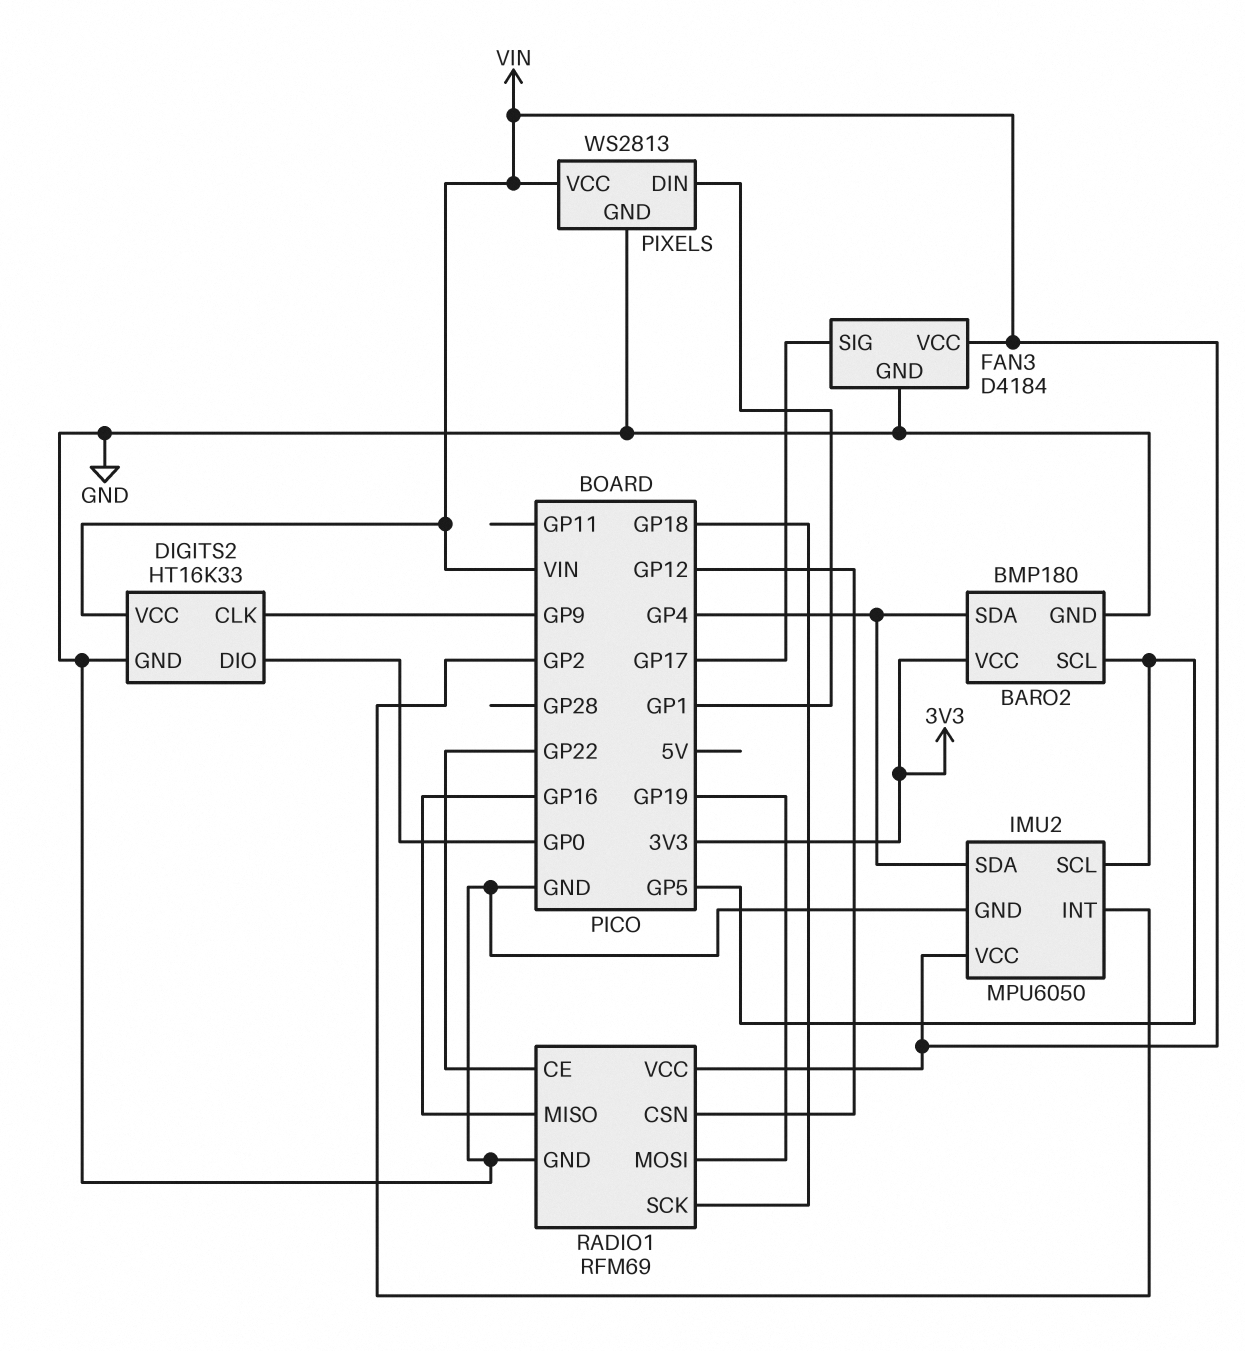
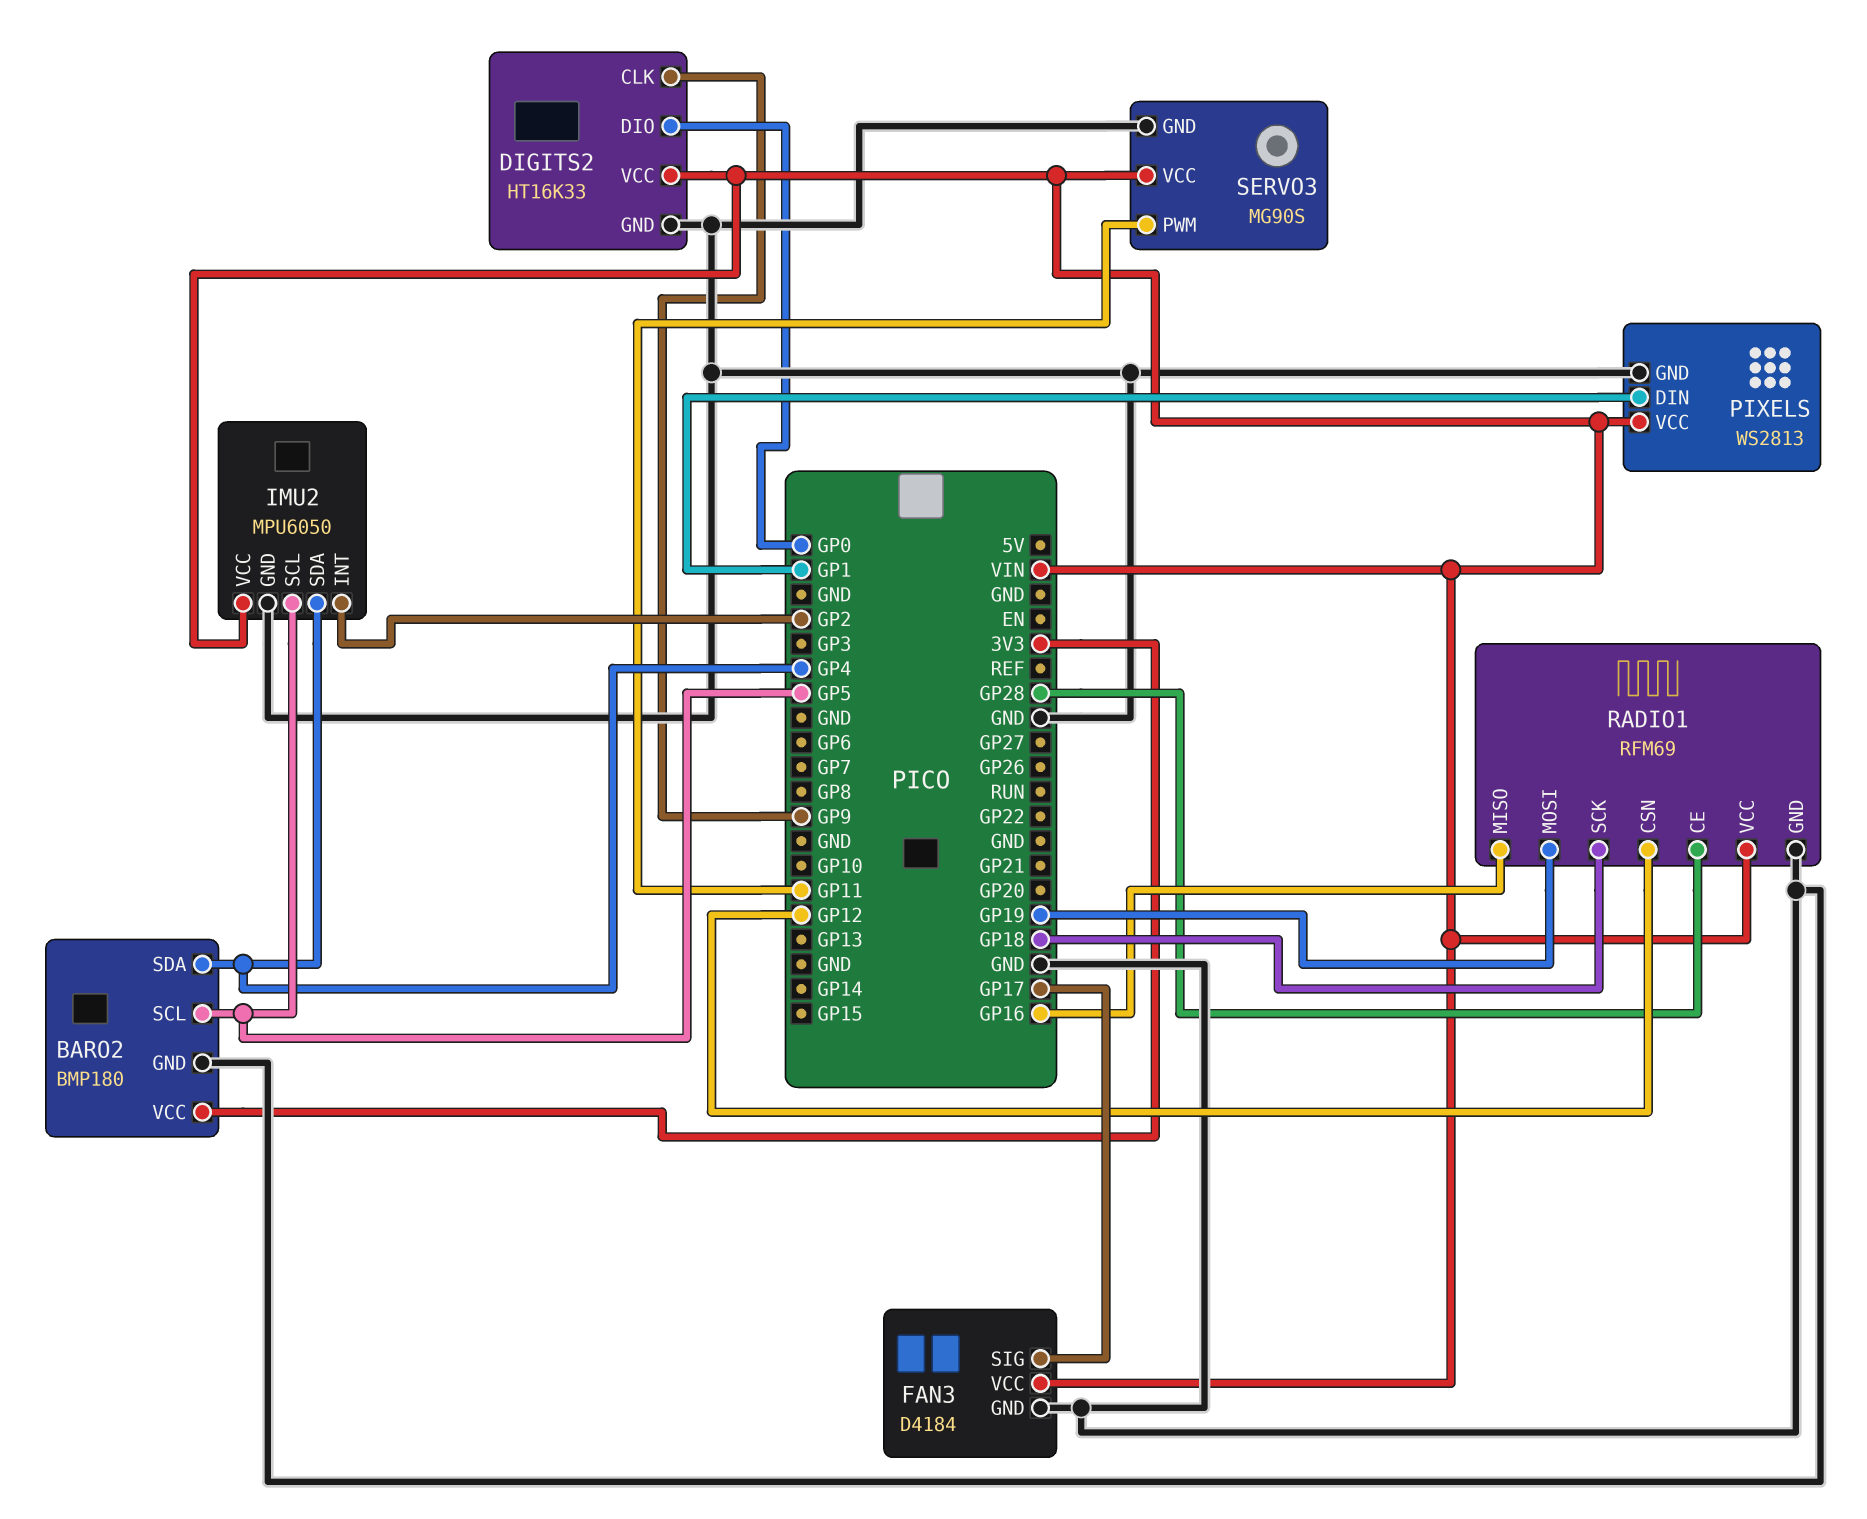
RADIO1 pin CE: GP22 -> GP28
SERVO3: none -> MG90S
SERVO3 pin GND: none -> GND
SERVO3 pin PWM: none -> GP11
SERVO3 pin VCC: none -> VIN

